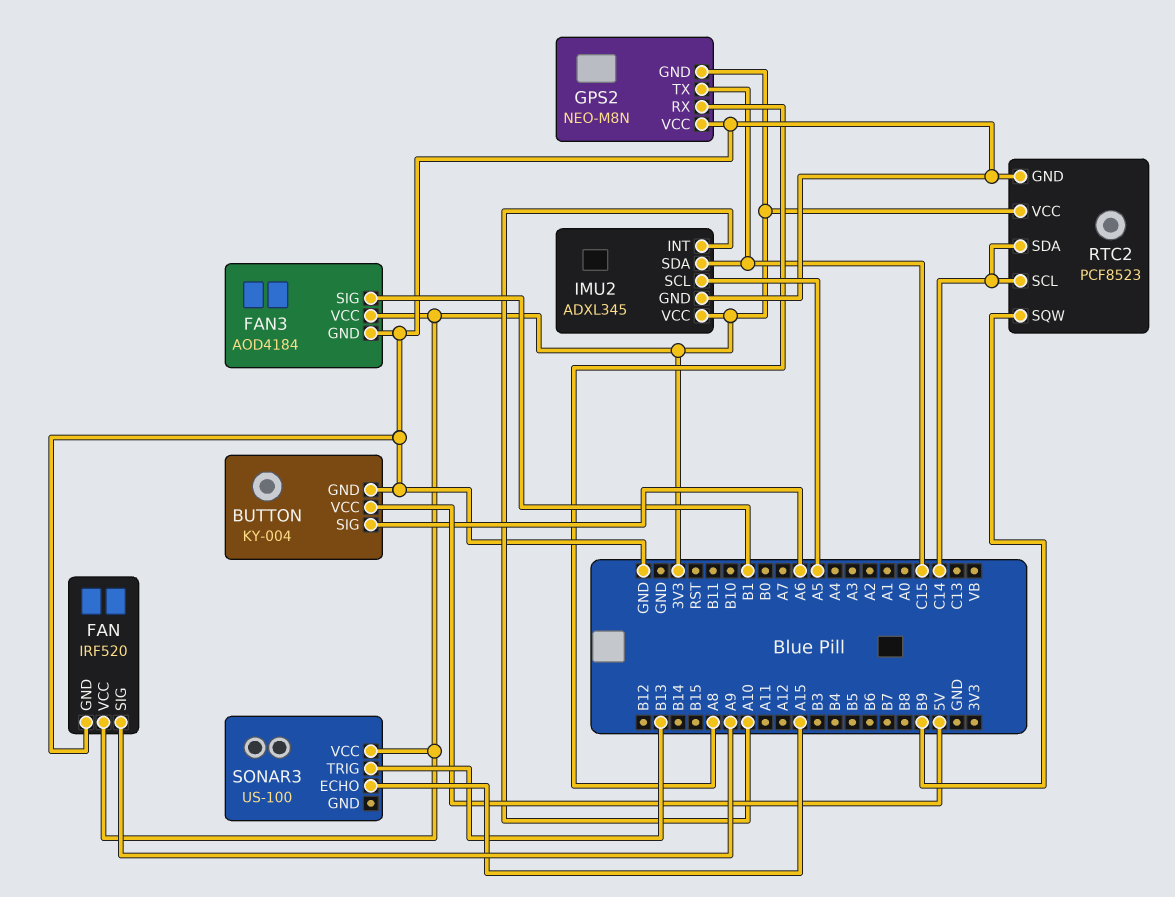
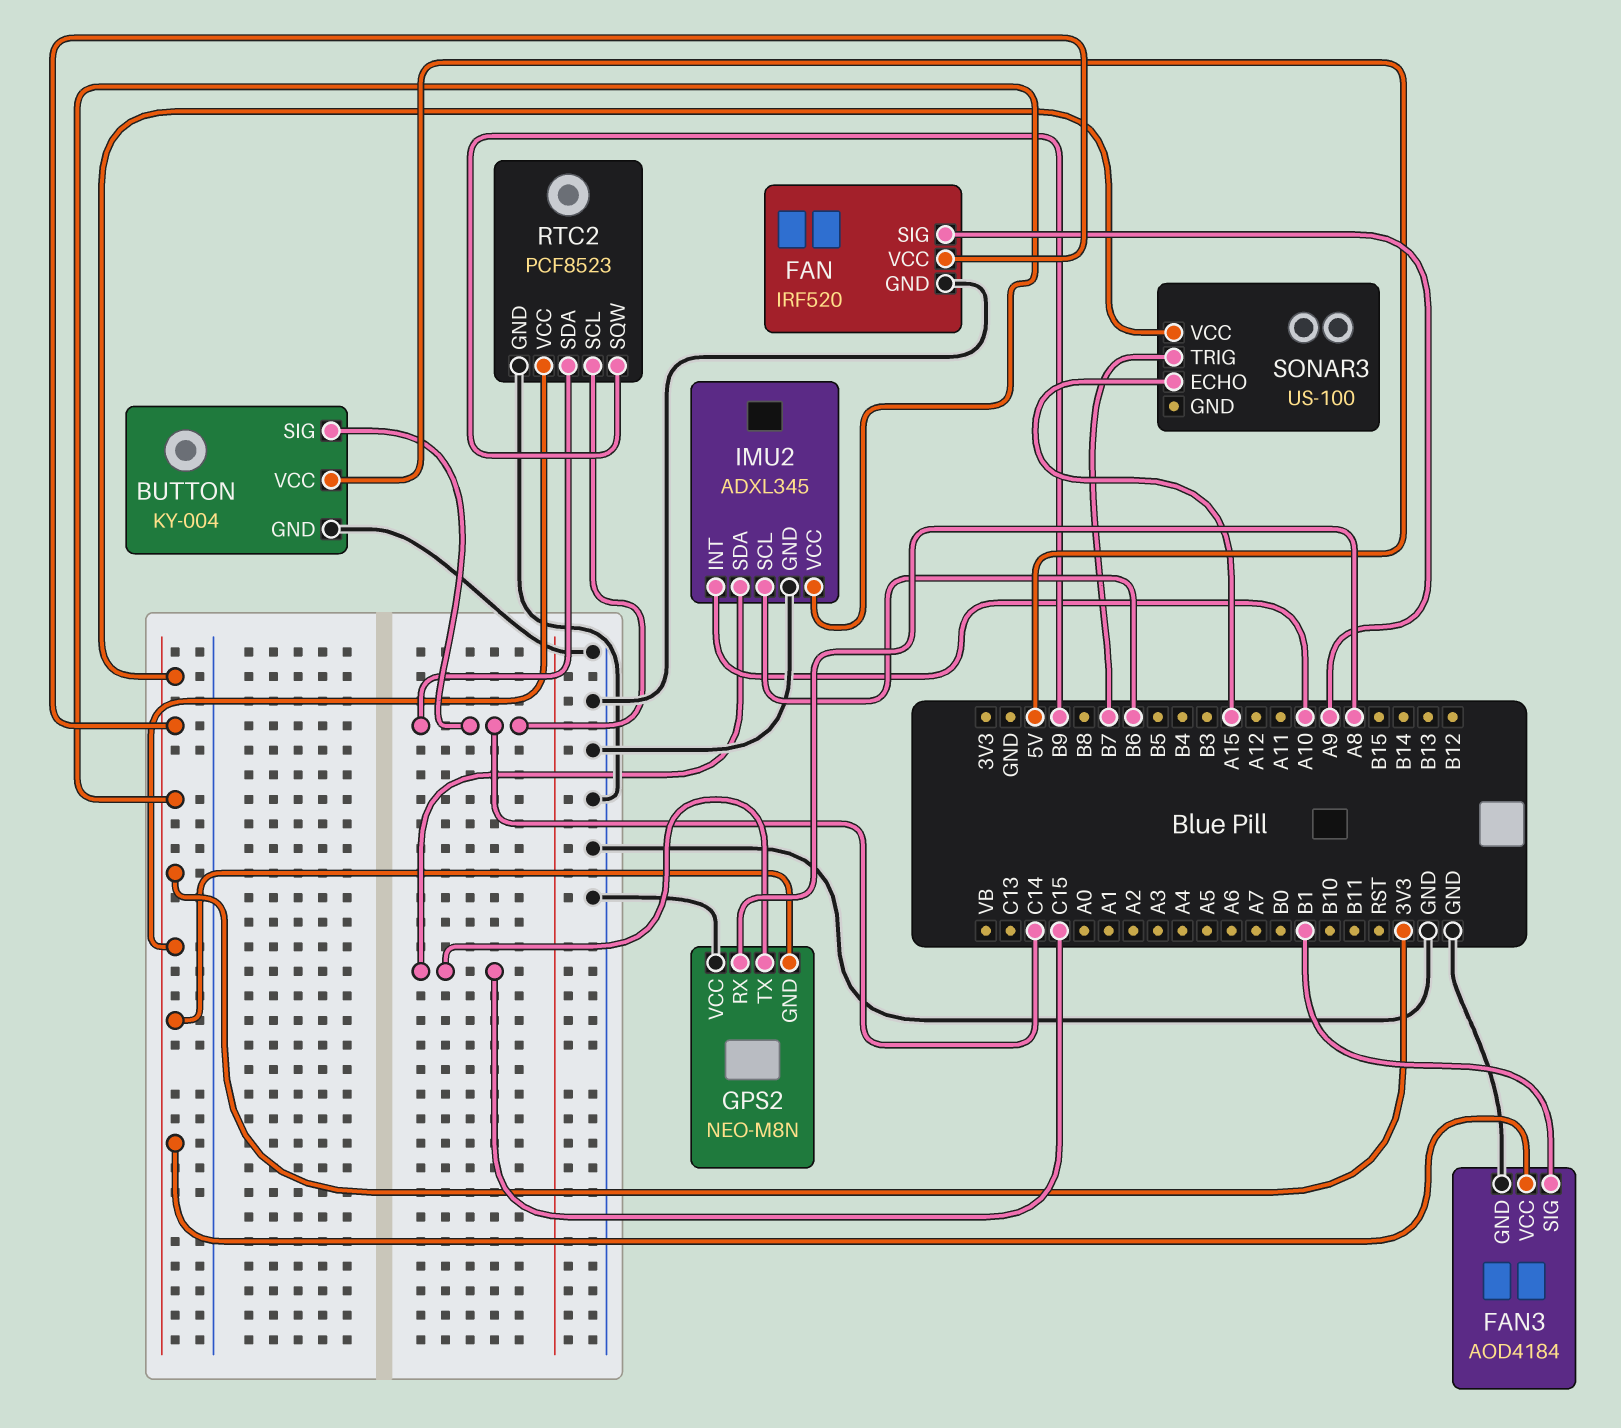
BUTTON pin SIG: A6 -> C14
IMU2 pin SCL: A5 -> B6
SONAR3 pin TRIG: B13 -> B7

